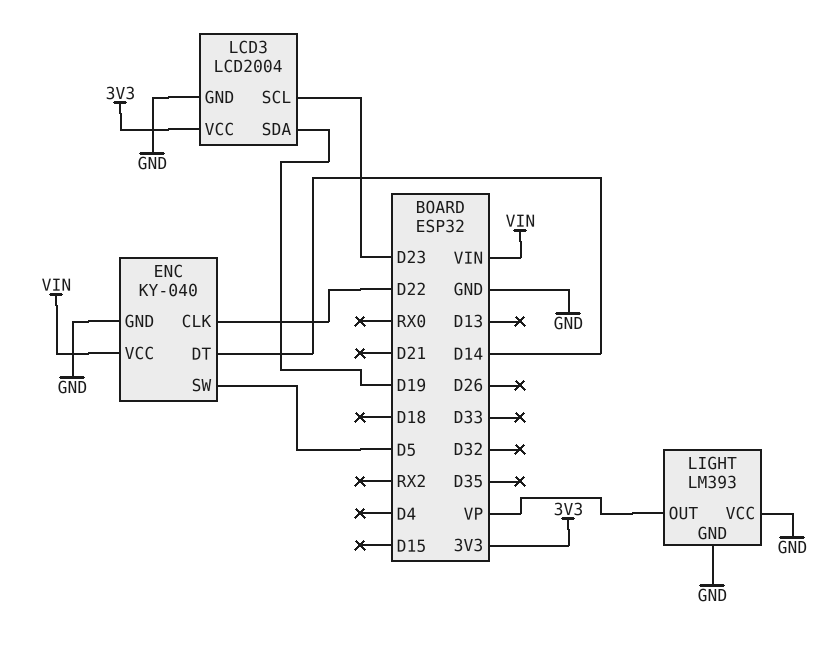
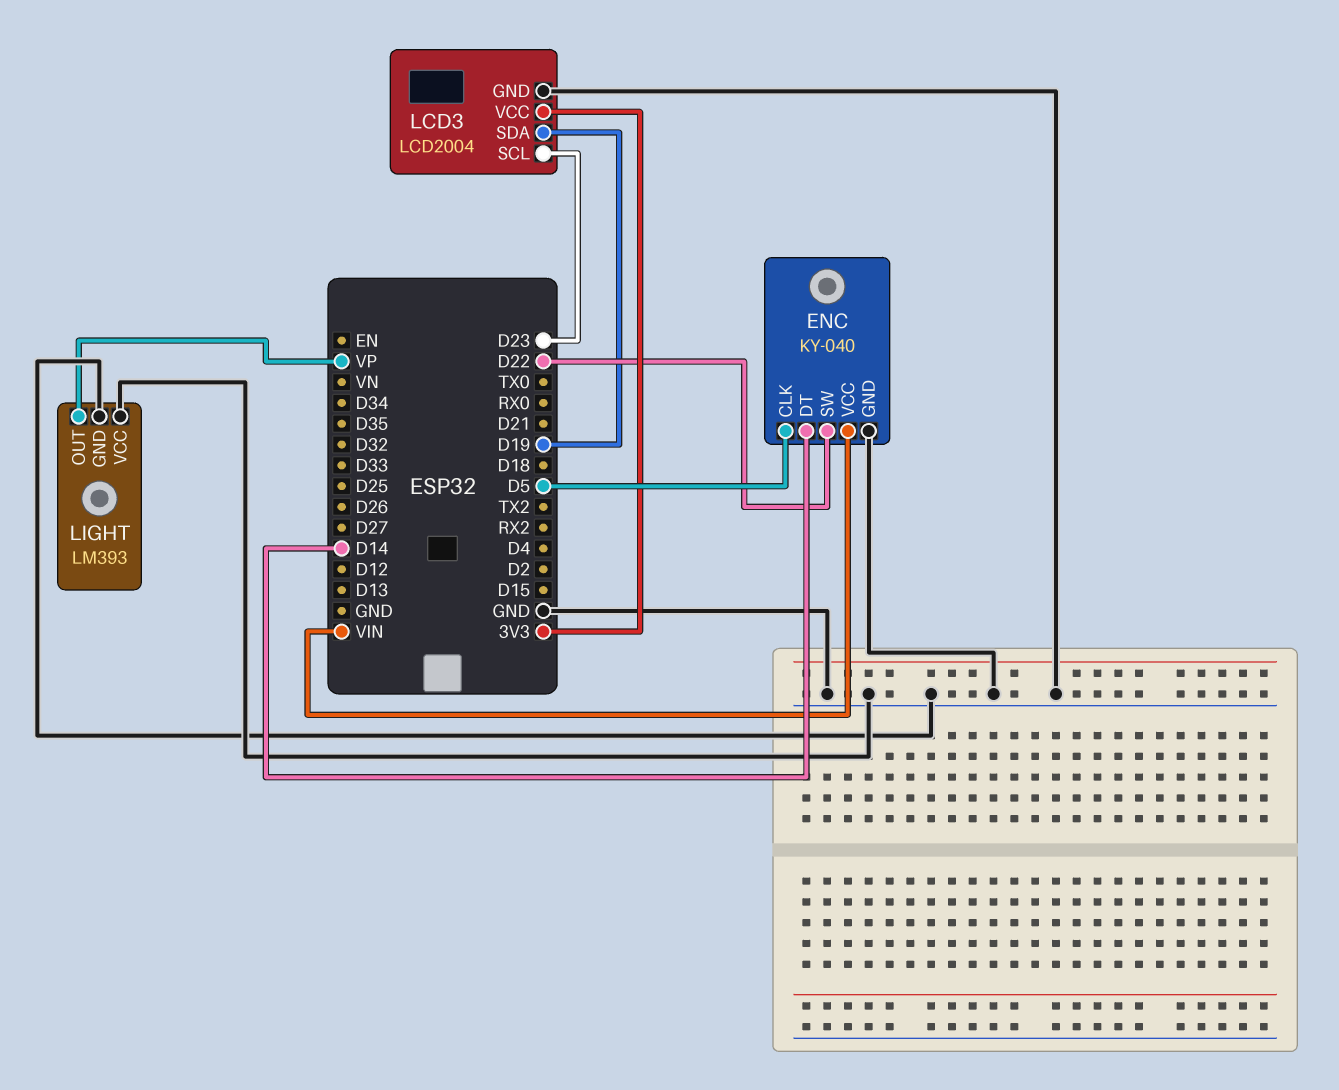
ENC pin CLK: D22 -> D5
ENC pin SW: D5 -> D22

